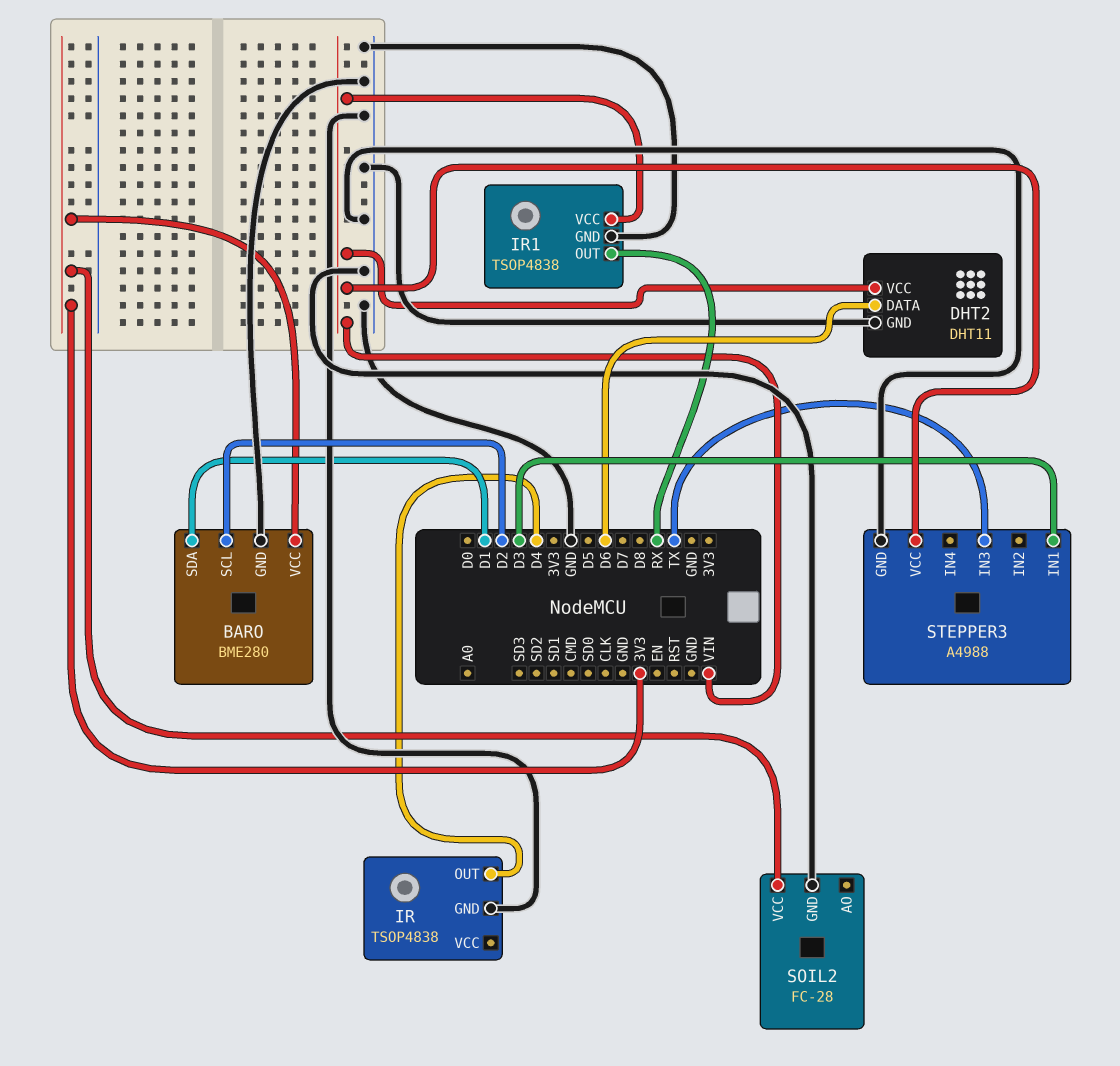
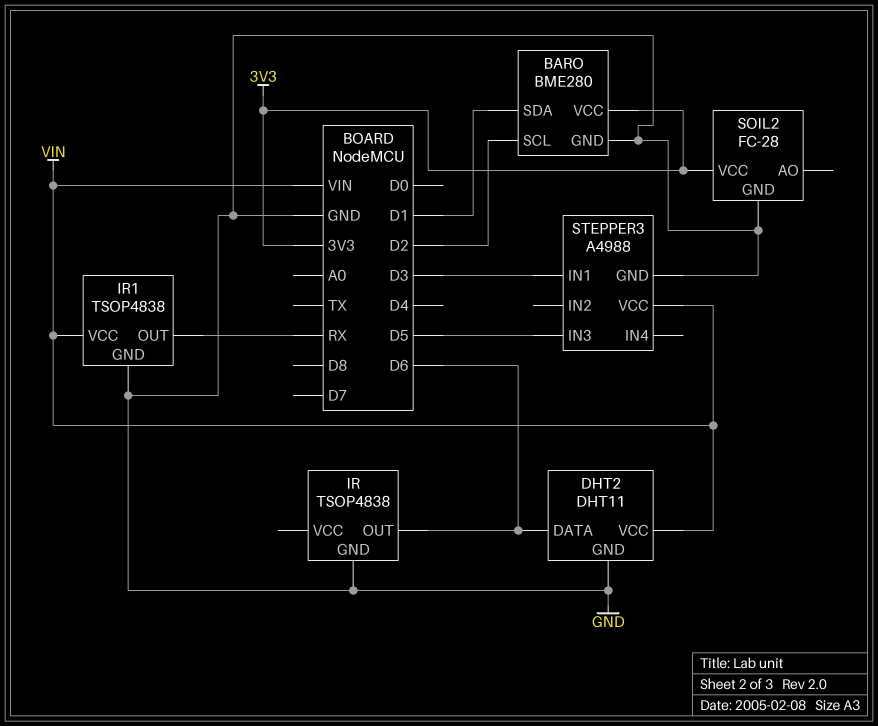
IR pin OUT: D4 -> D6
STEPPER3 pin IN3: TX -> D5

